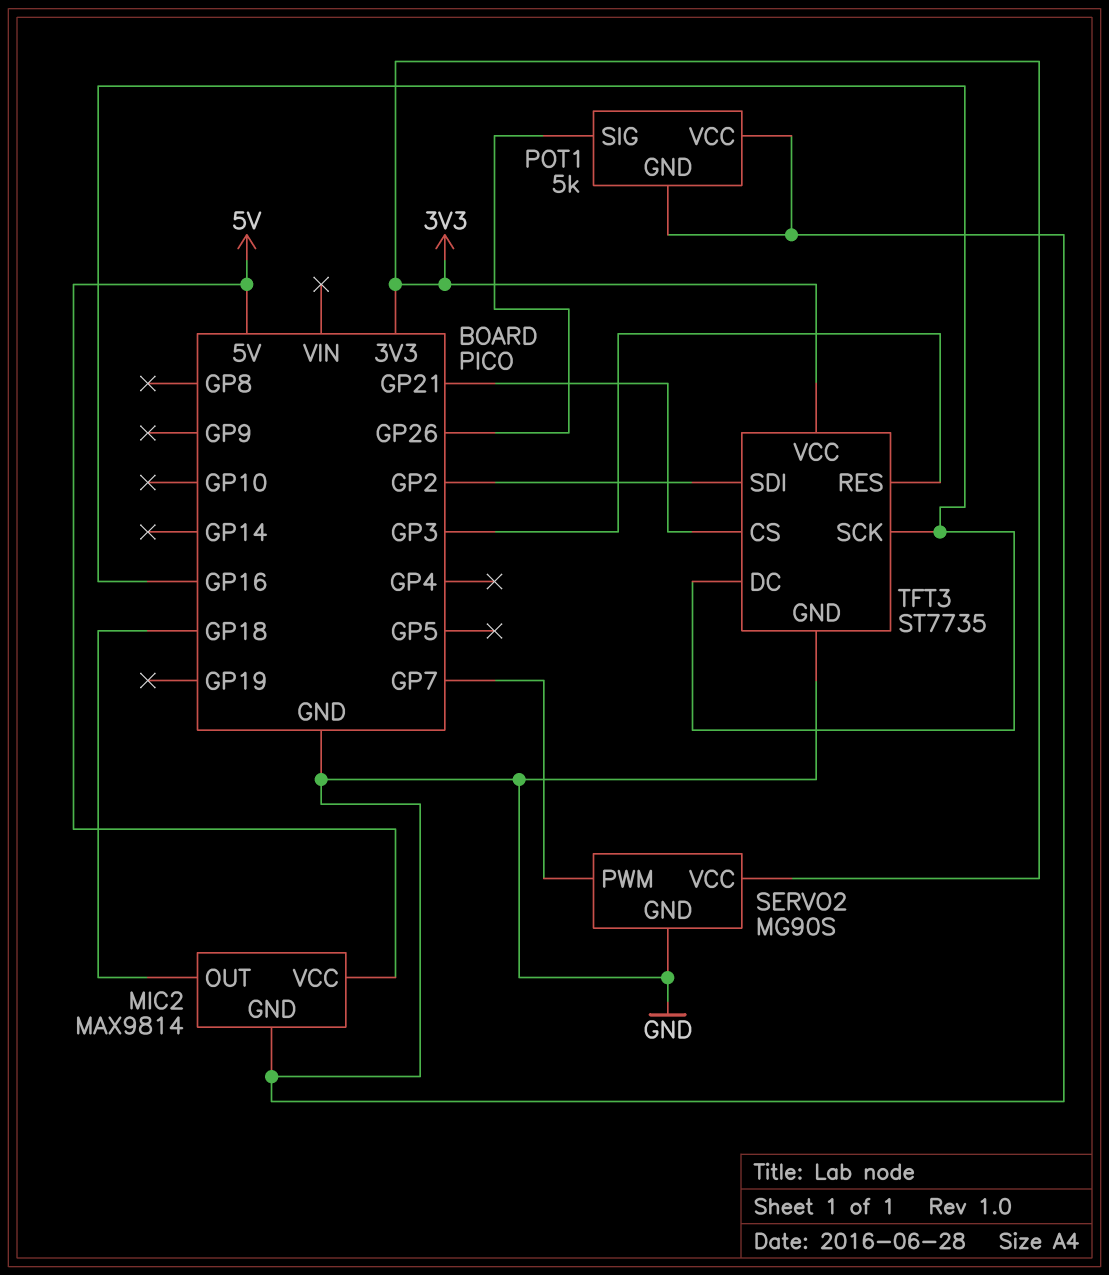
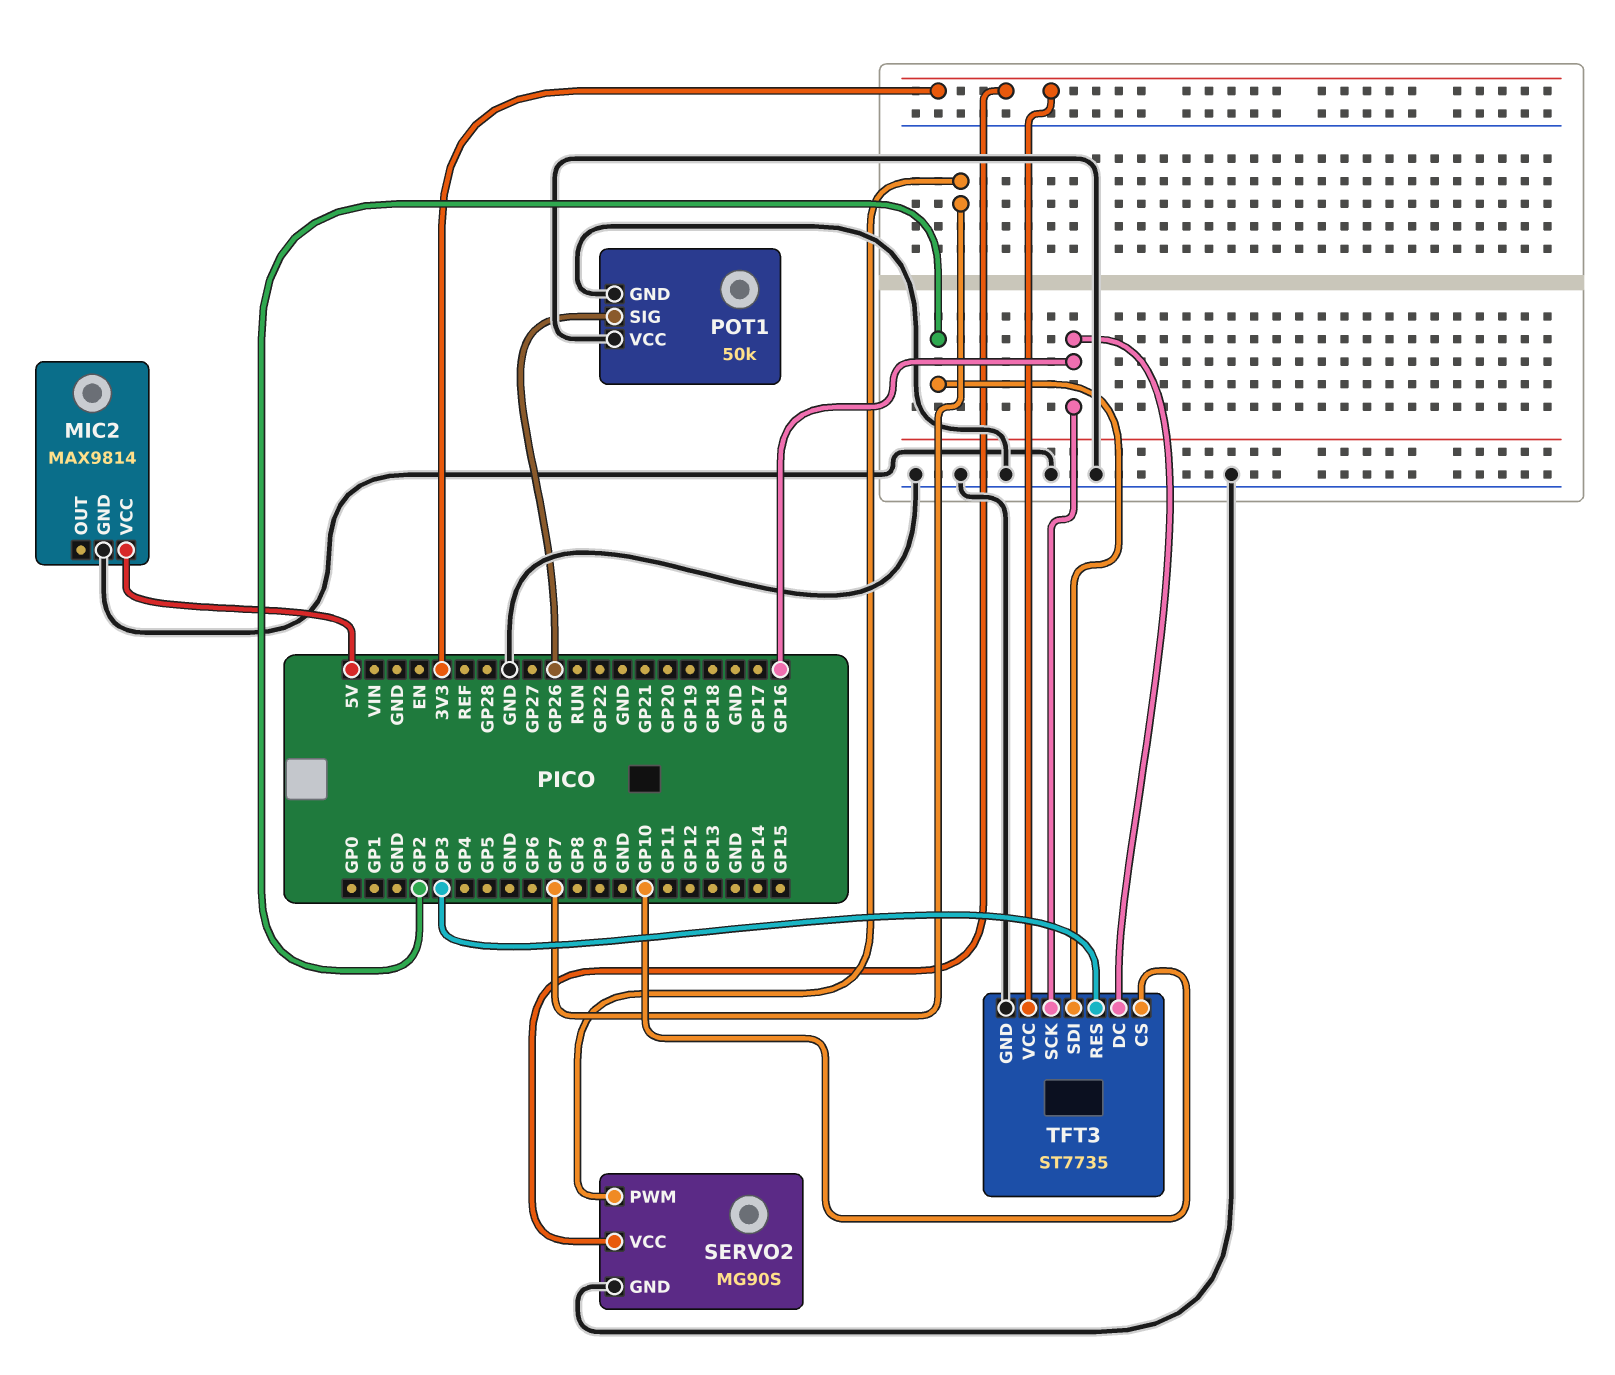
MIC2 pin OUT: GP18 -> none
POT1: 5k -> 50k
TFT3 pin CS: GP21 -> GP10

